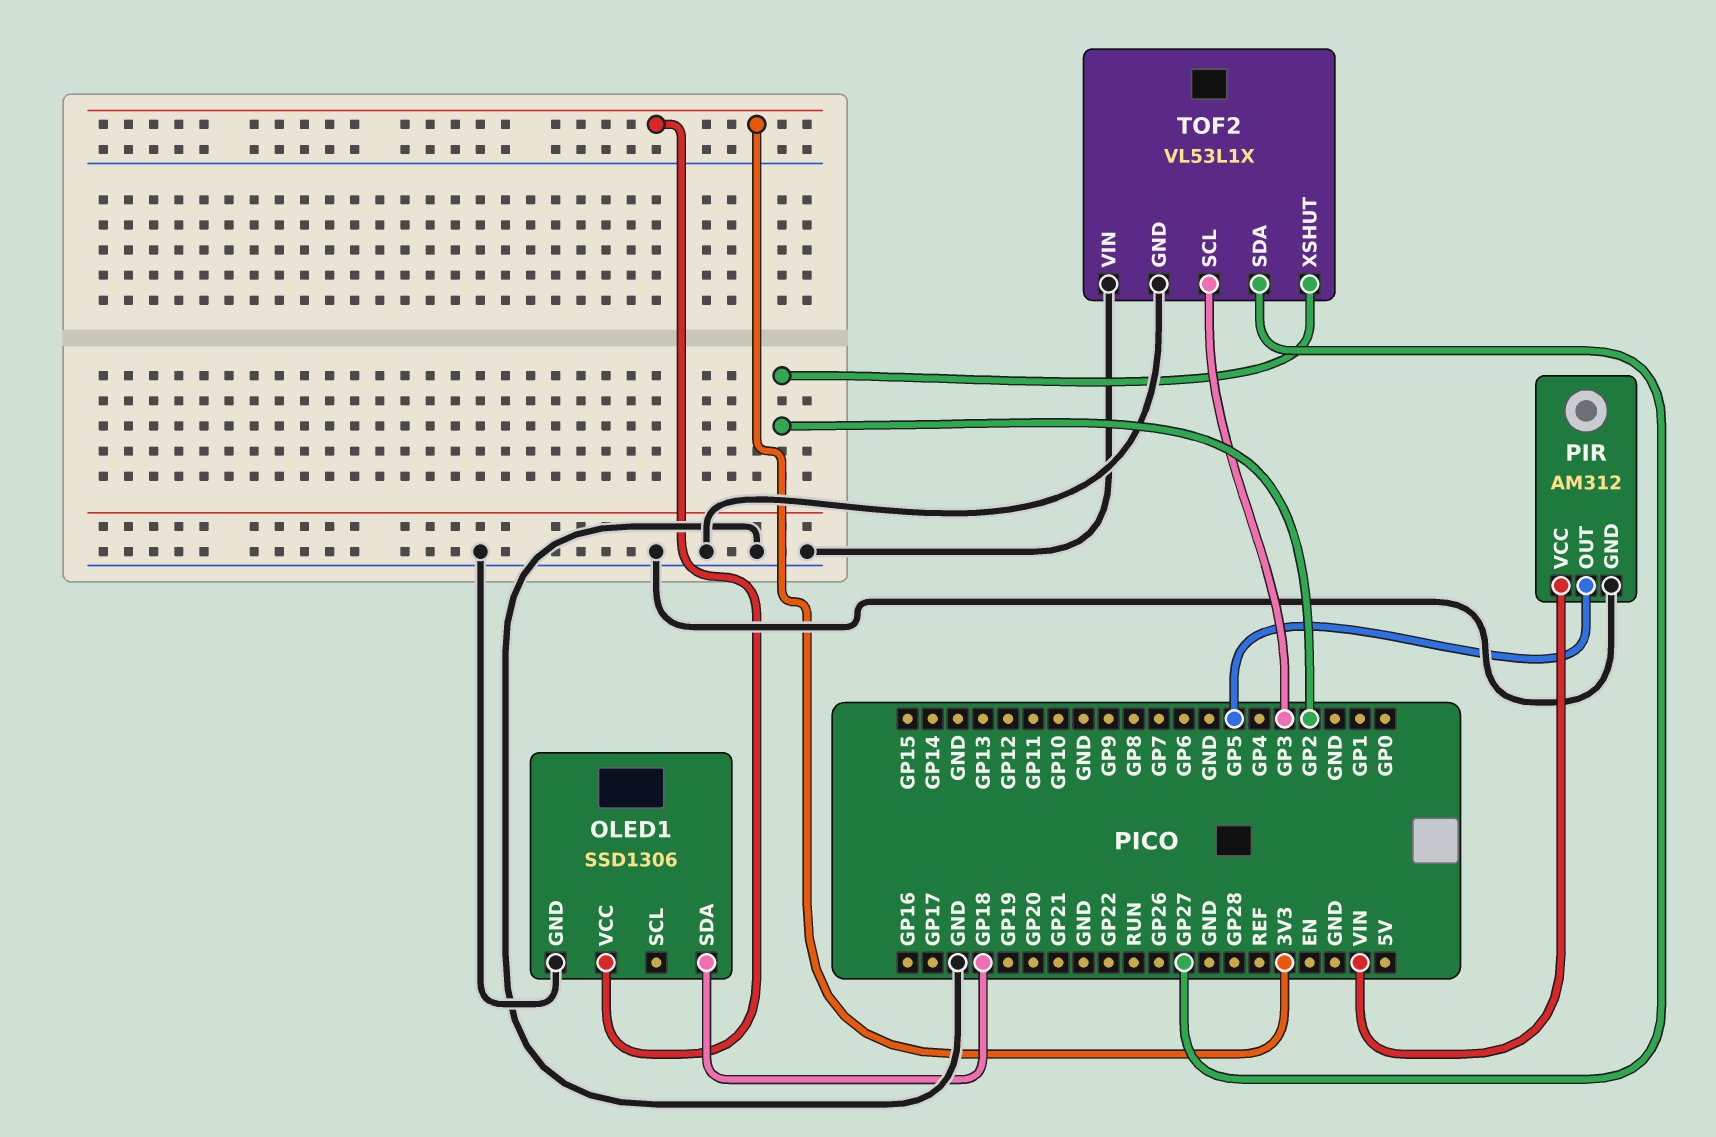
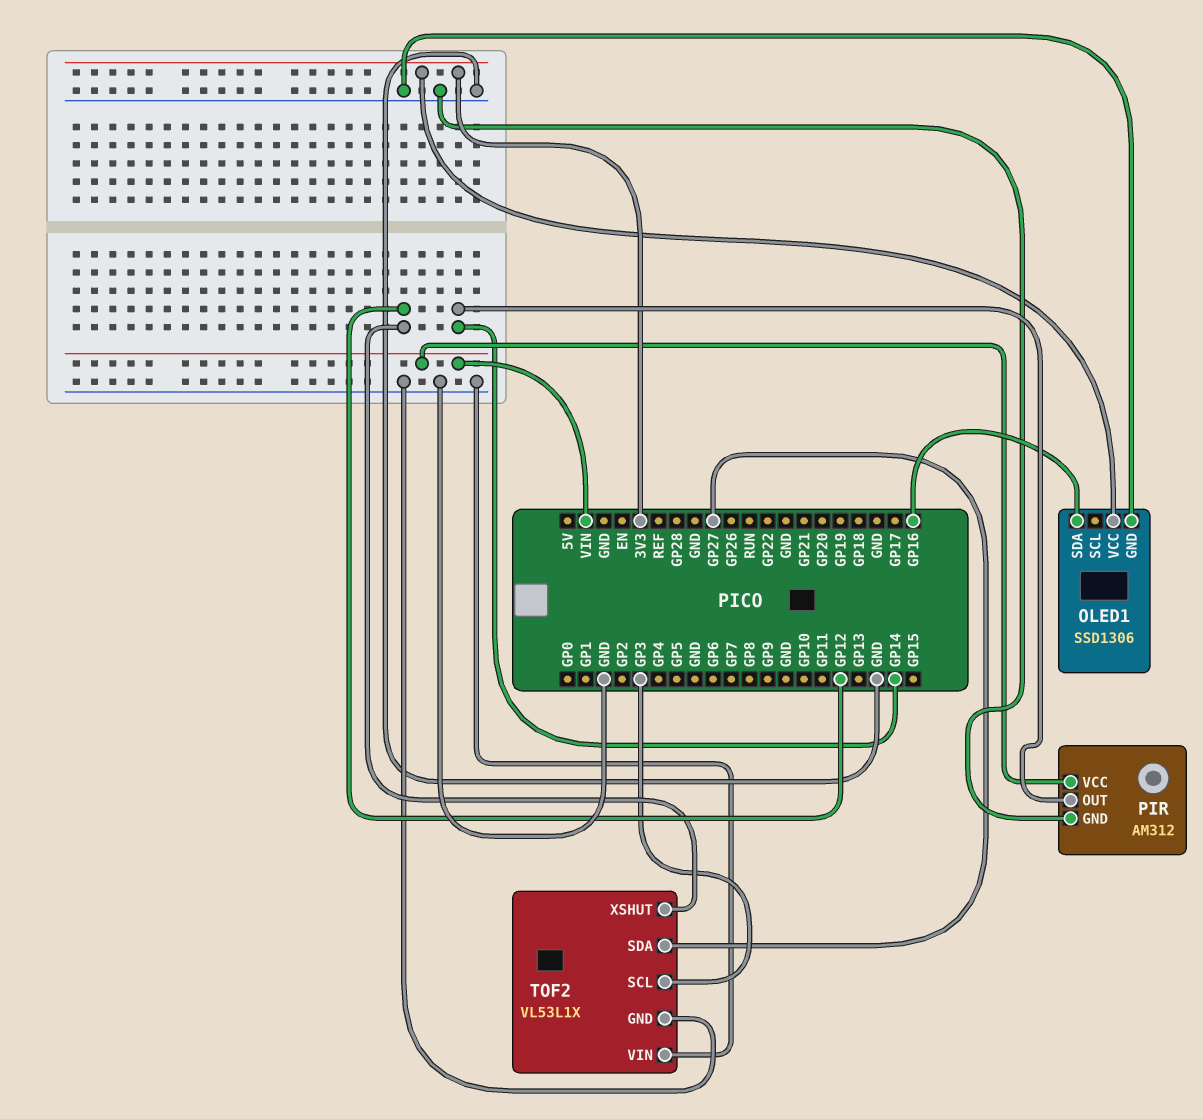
OLED1 pin SDA: GP18 -> GP16
PIR pin OUT: GP5 -> GP14
TOF2 pin XSHUT: GP2 -> GP12

